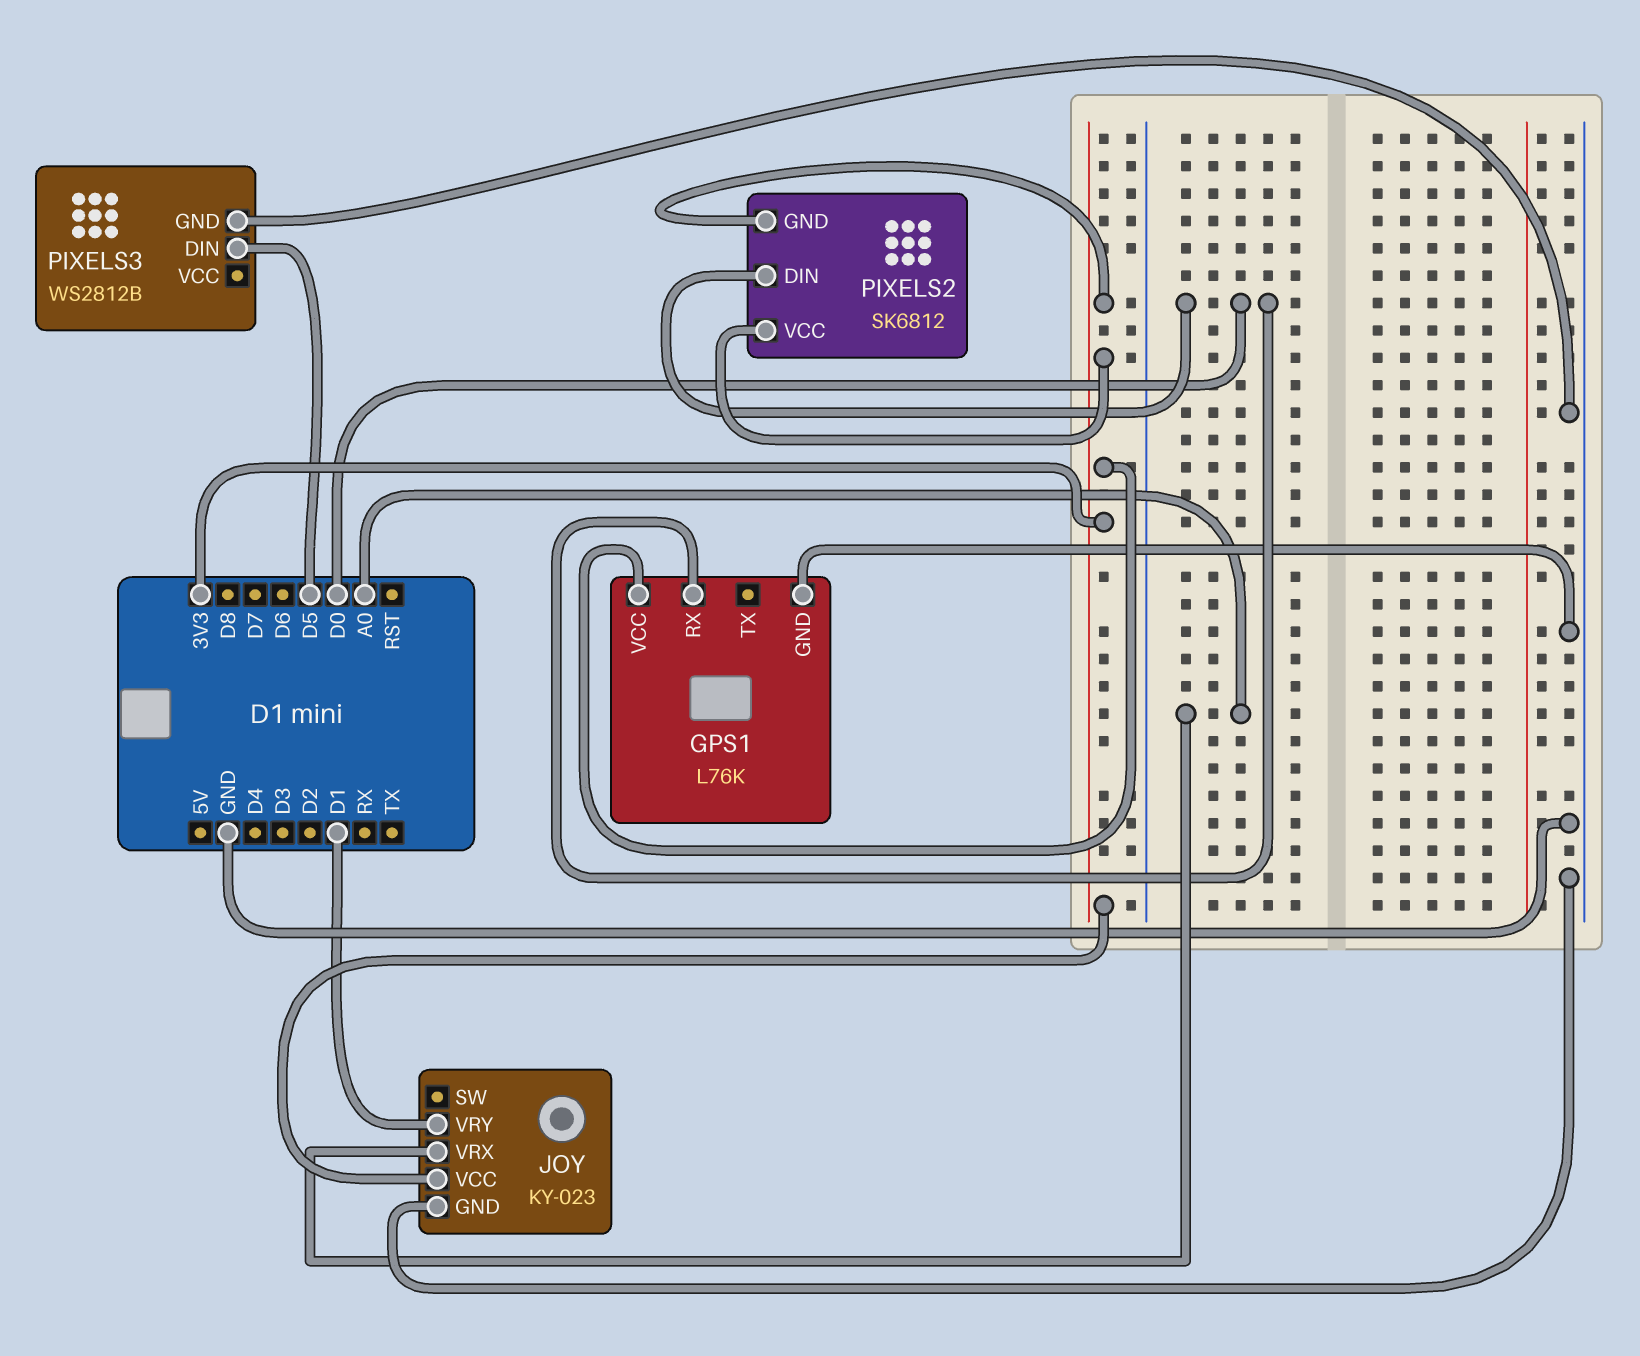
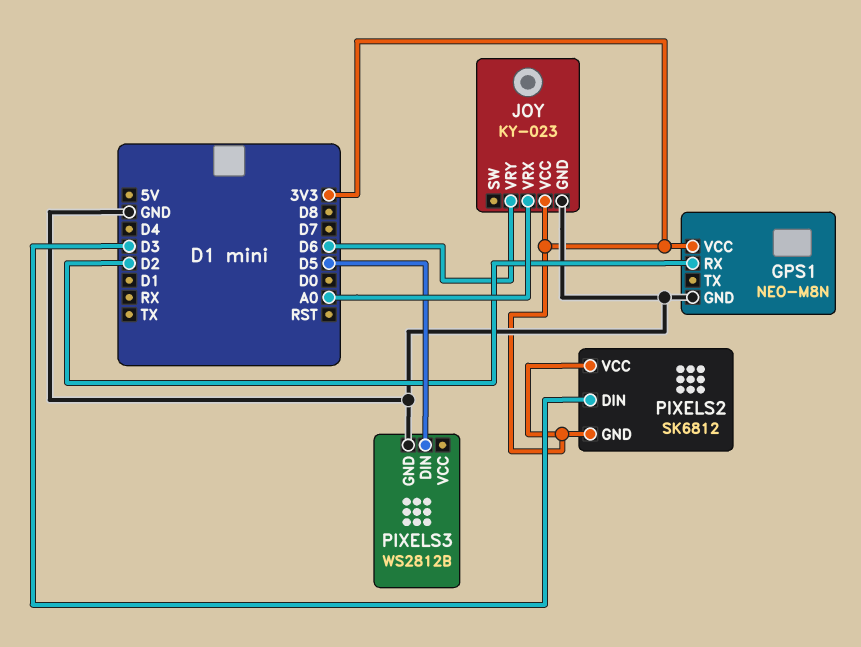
GPS1: L76K -> NEO-M8N
GPS1 pin RX: D0 -> D2
JOY pin VRY: D1 -> D6
PIXELS2 pin DIN: D0 -> D3

